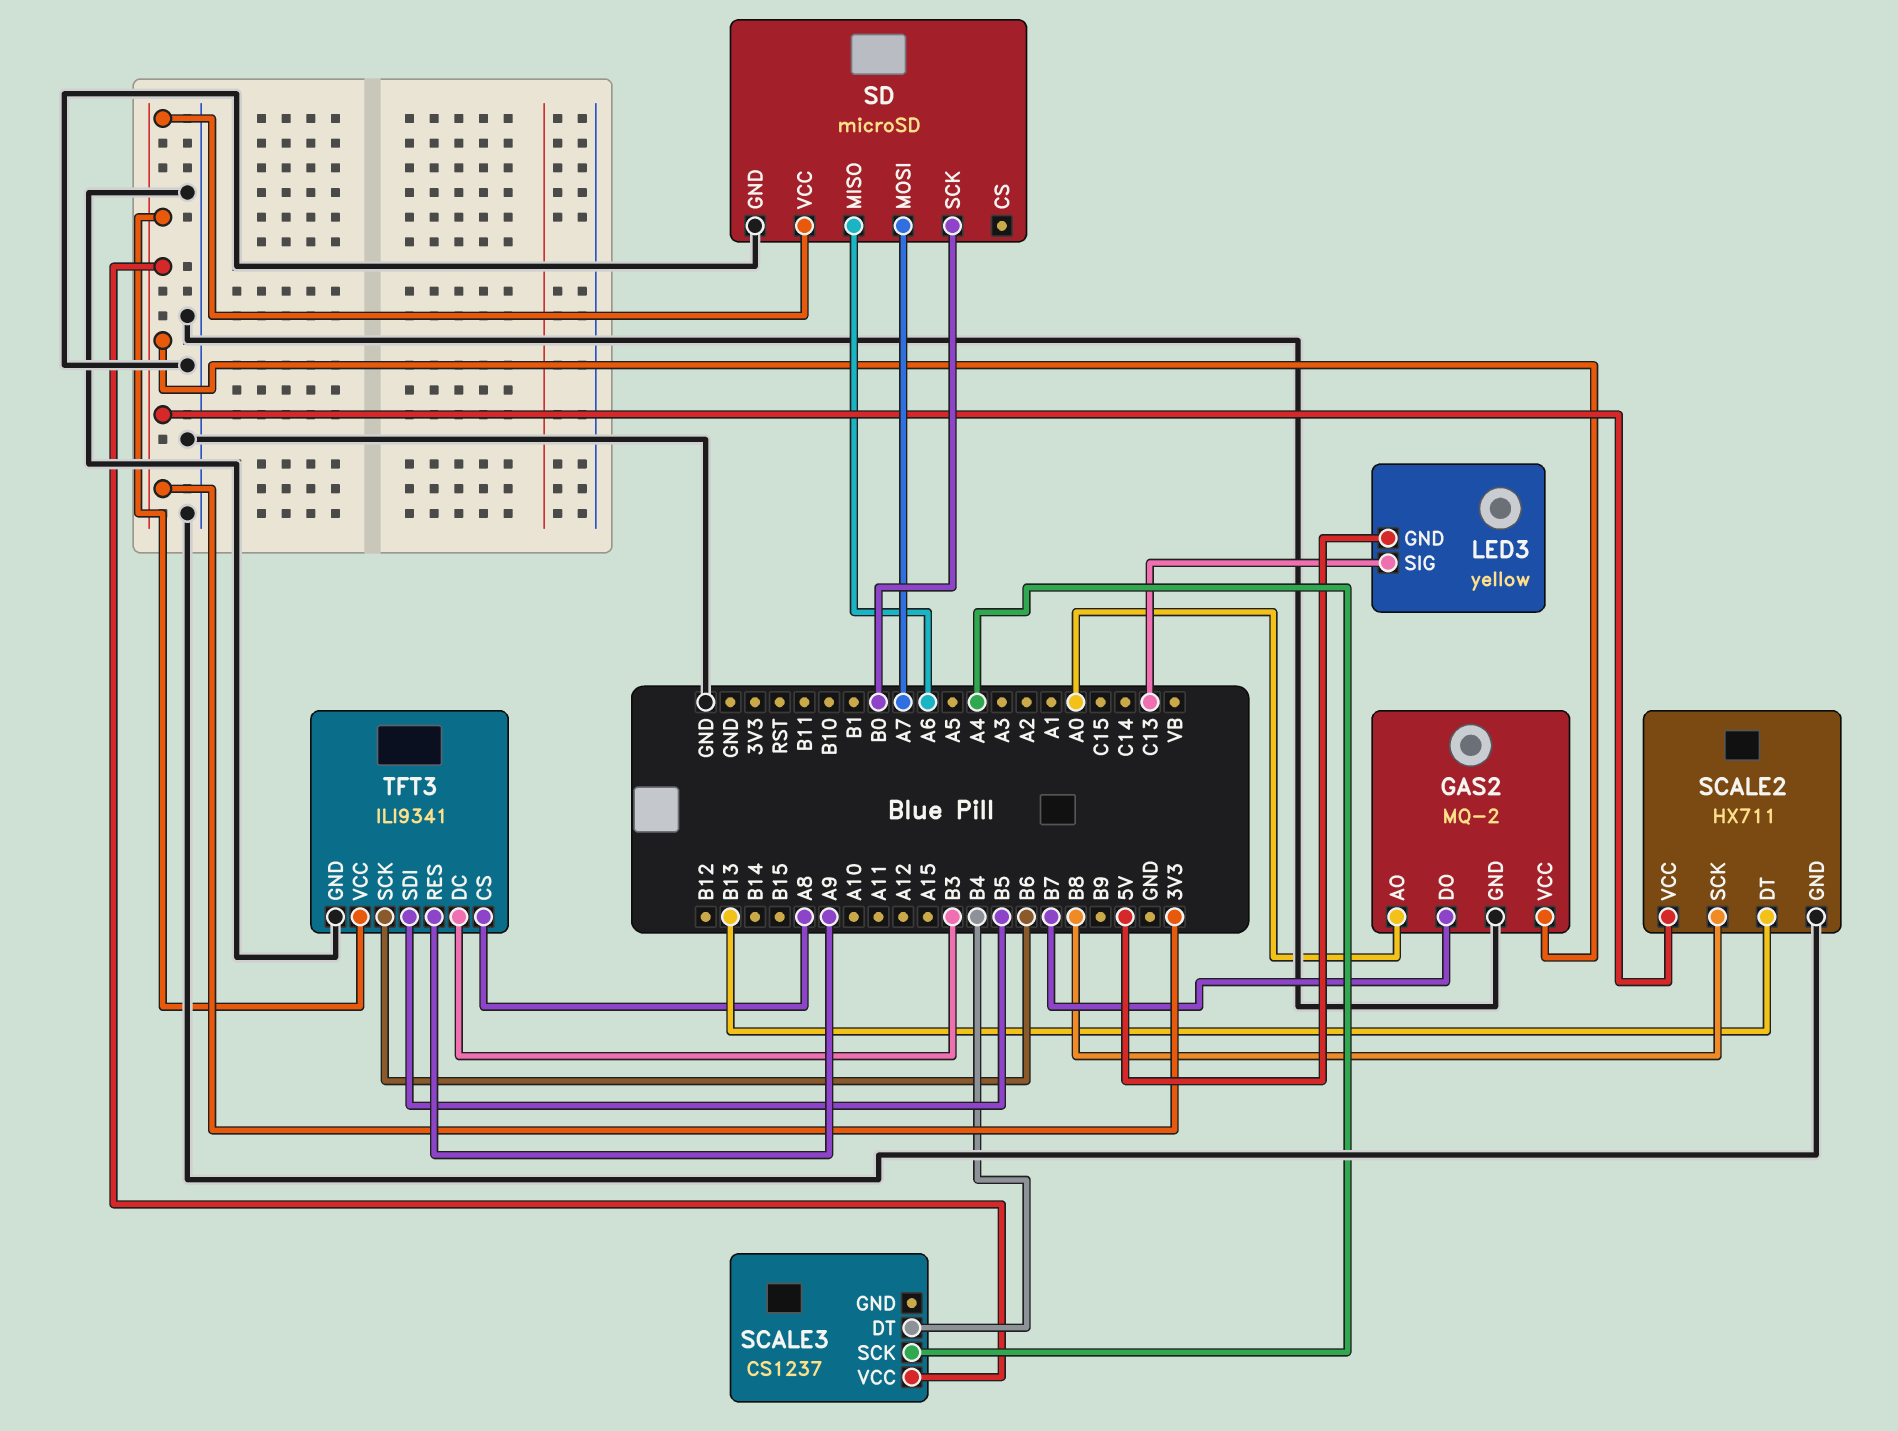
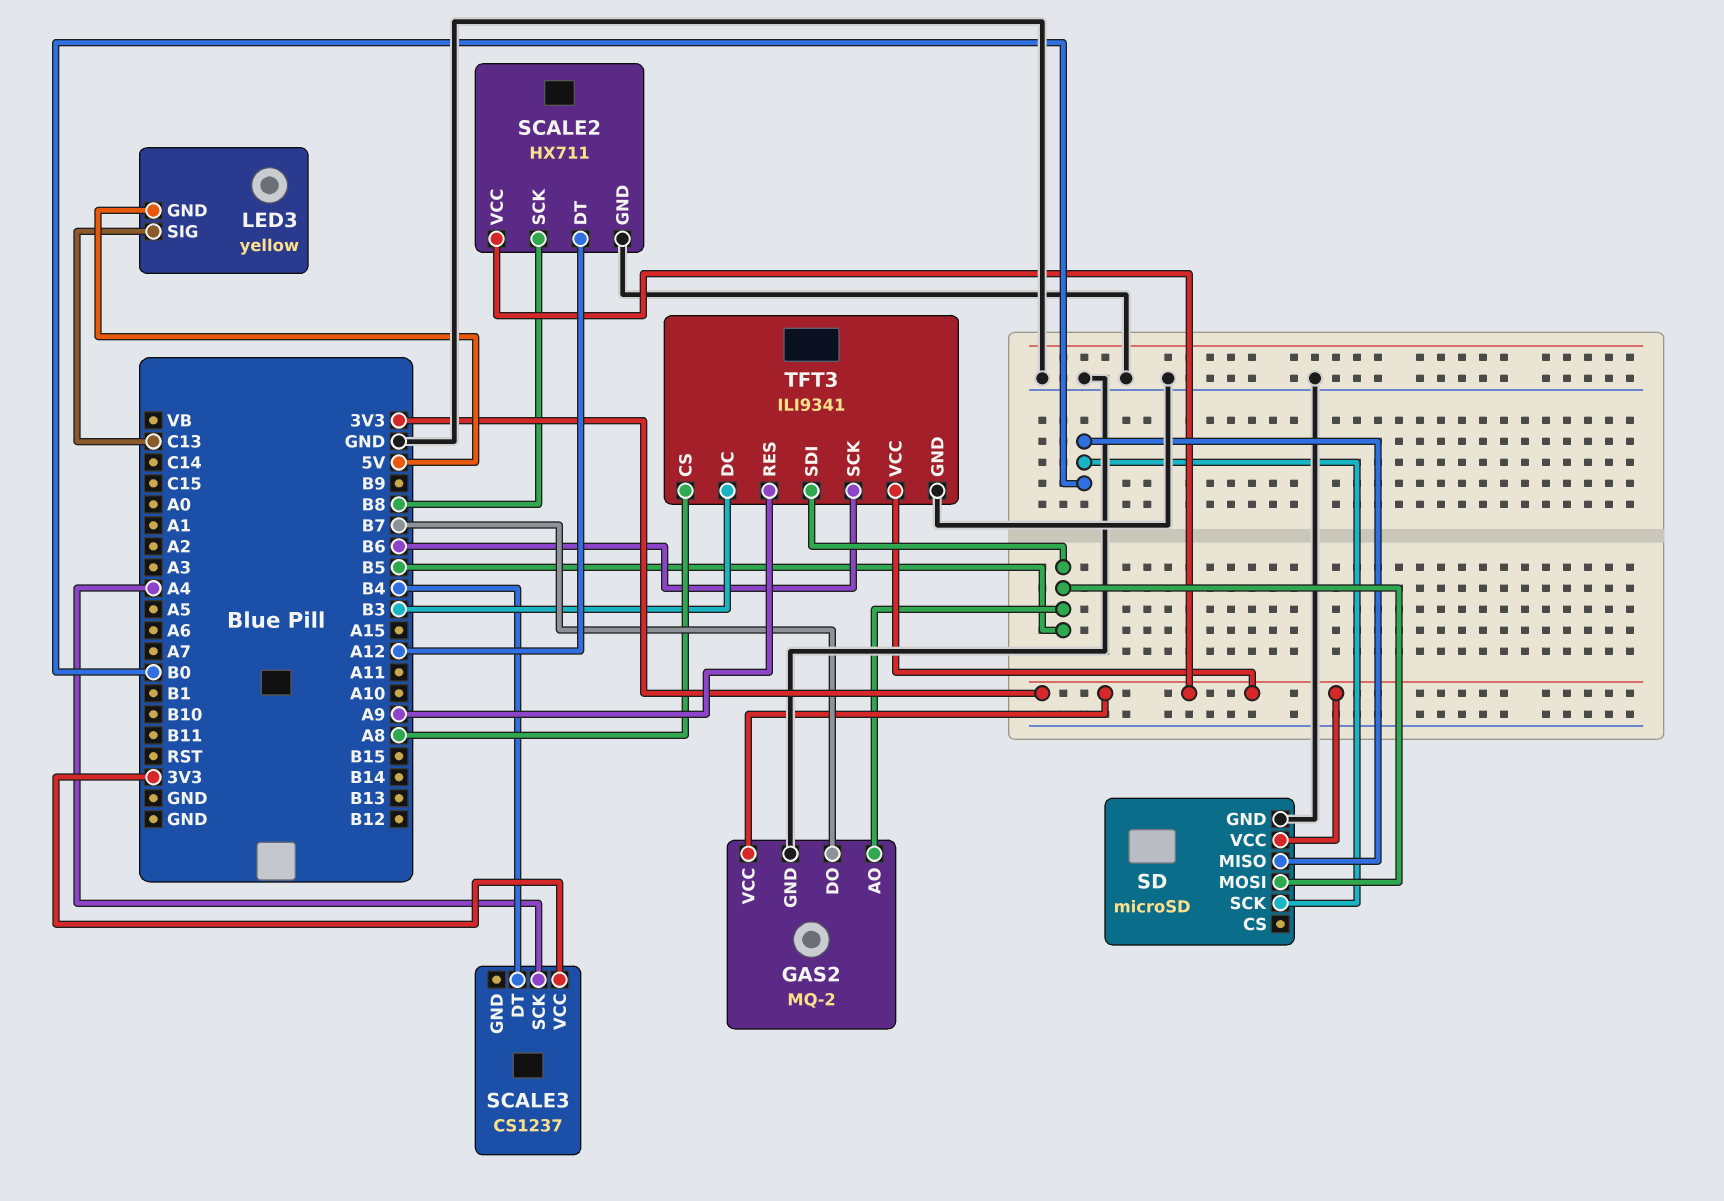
GAS2 pin AO: A0 -> B5
SCALE2 pin DT: B13 -> A12
SD pin MISO: A6 -> B0
SD pin MOSI: A7 -> B5

